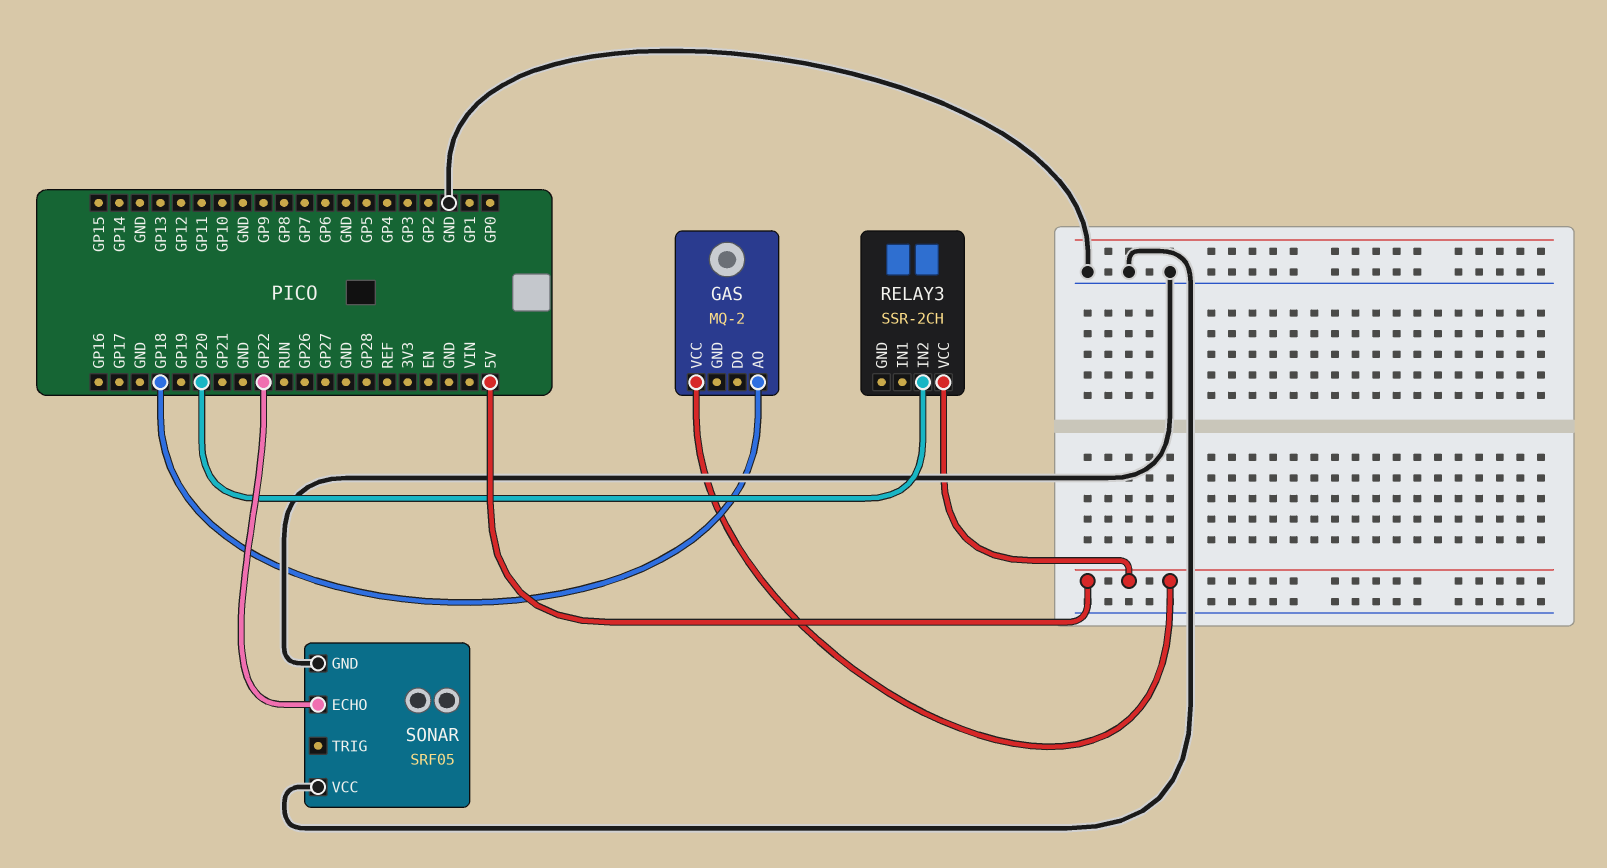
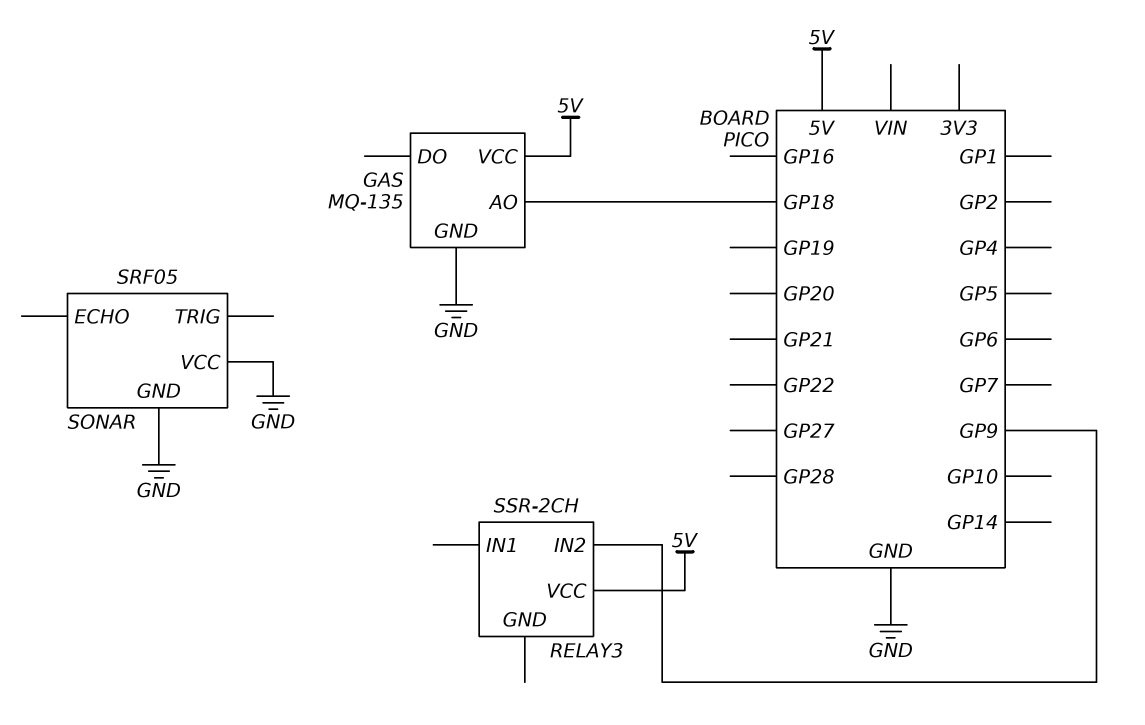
GAS: MQ-2 -> MQ-135
GAS pin GND: none -> GND
RELAY3 pin IN2: GP20 -> GP9
SONAR pin ECHO: GP22 -> none

